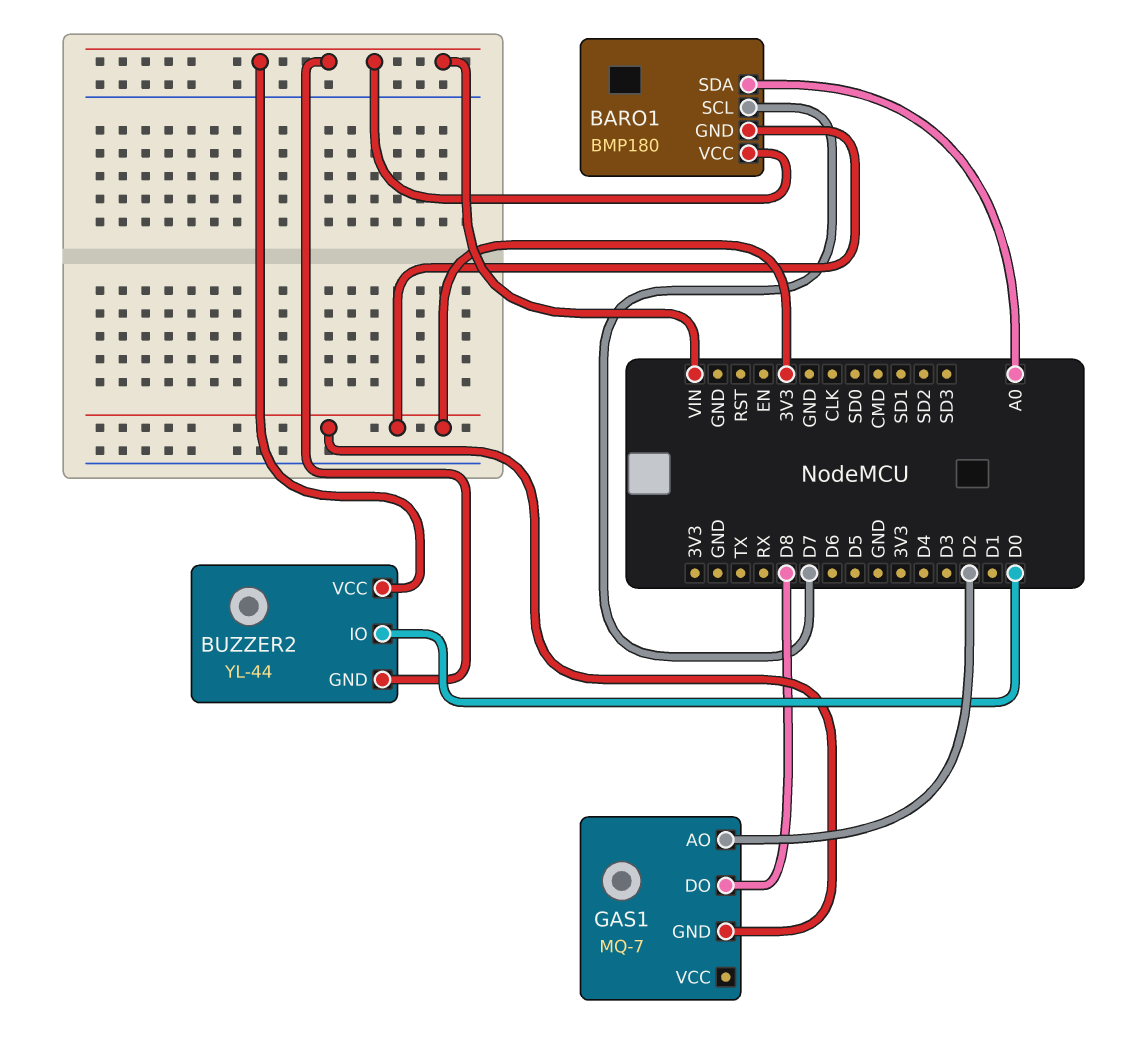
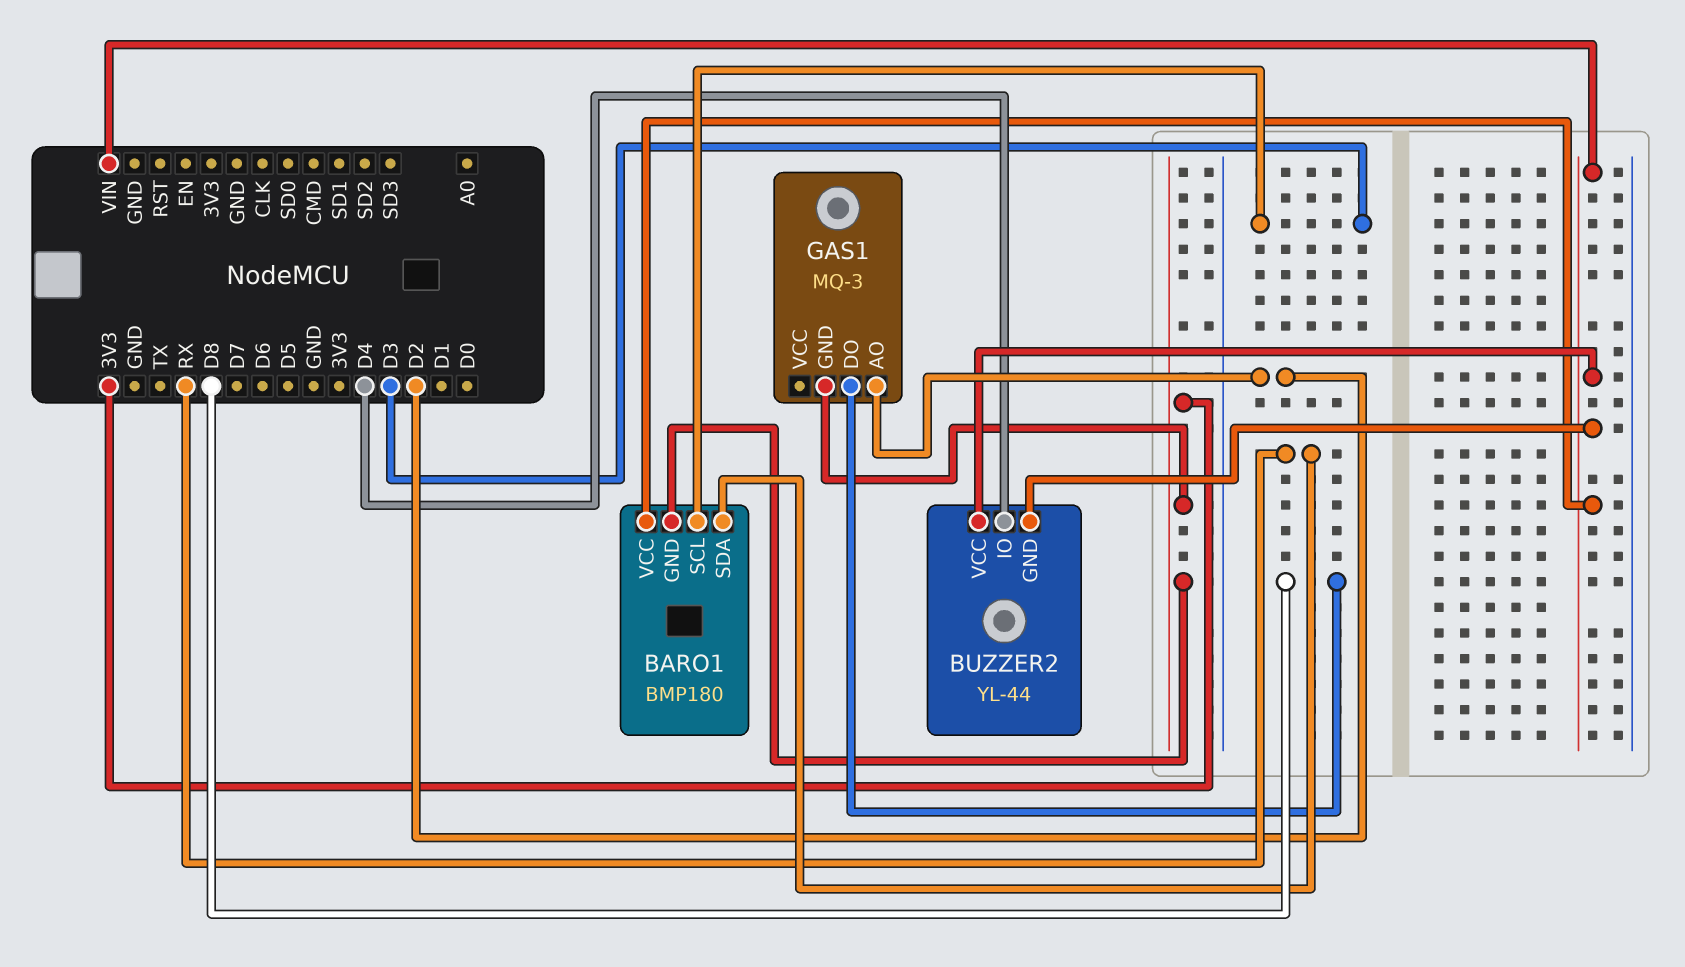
BARO1 pin SCL: D7 -> D3
BARO1 pin SDA: A0 -> RX
BUZZER2 pin IO: D0 -> D4
GAS1: MQ-7 -> MQ-3

